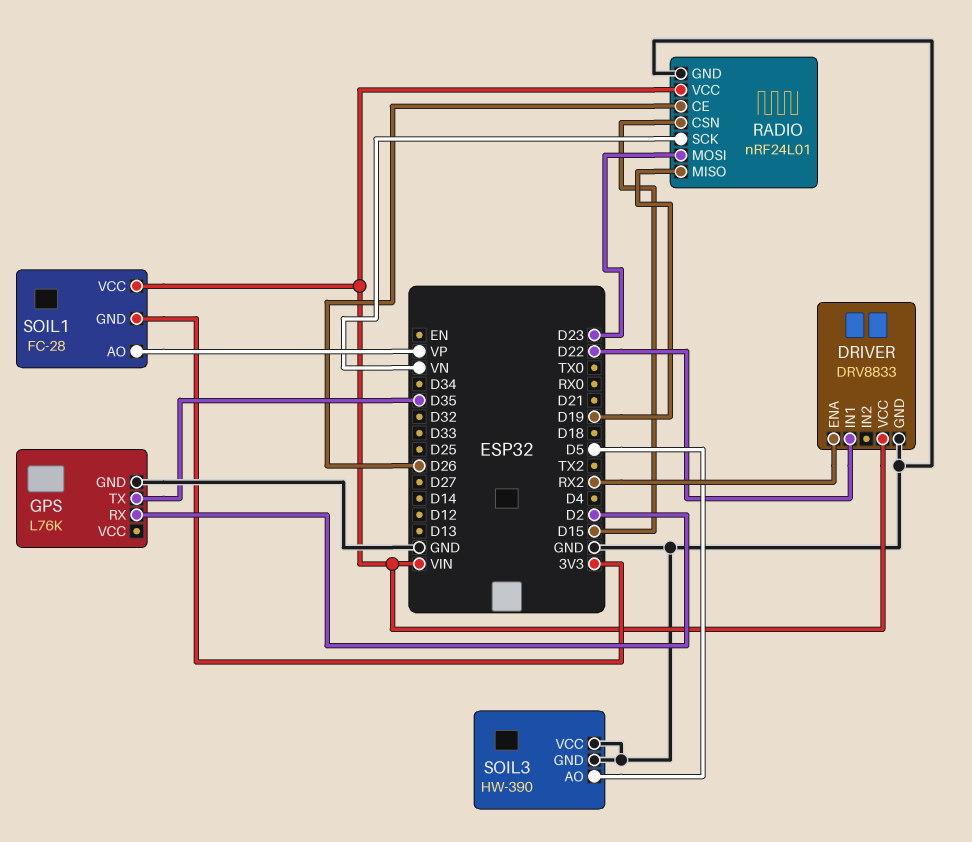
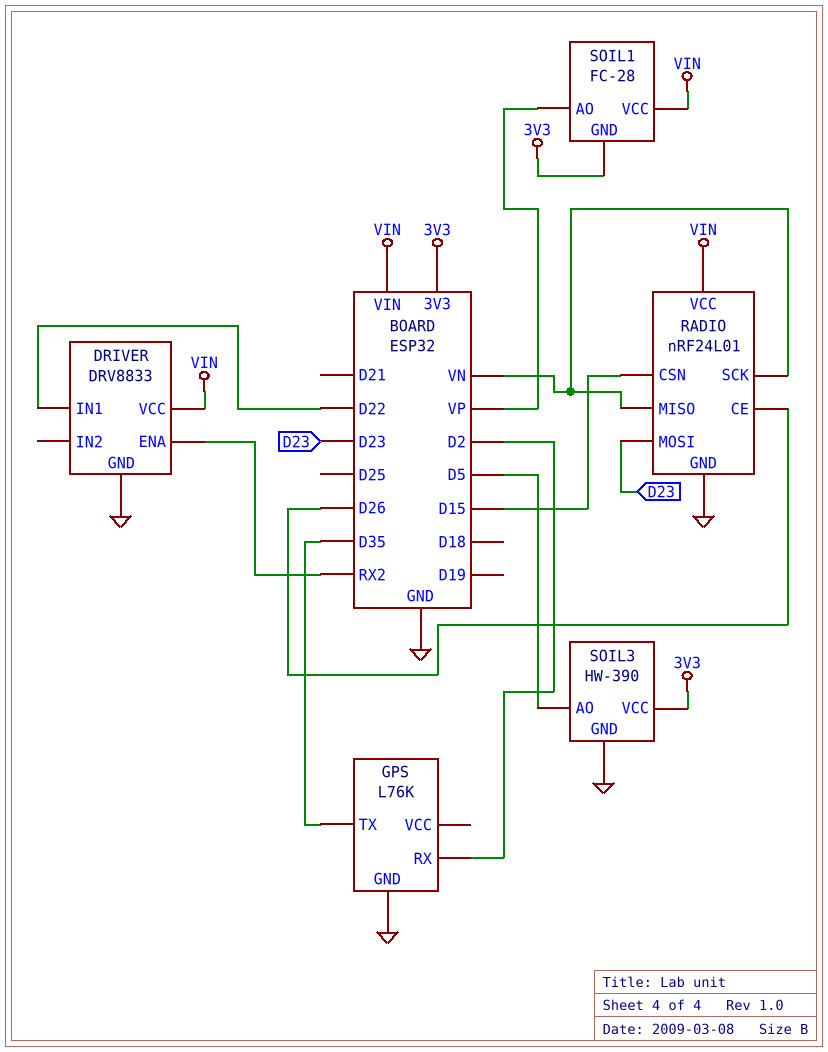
RADIO pin MISO: D19 -> VN
SOIL3 pin VCC: GND -> 3V3

